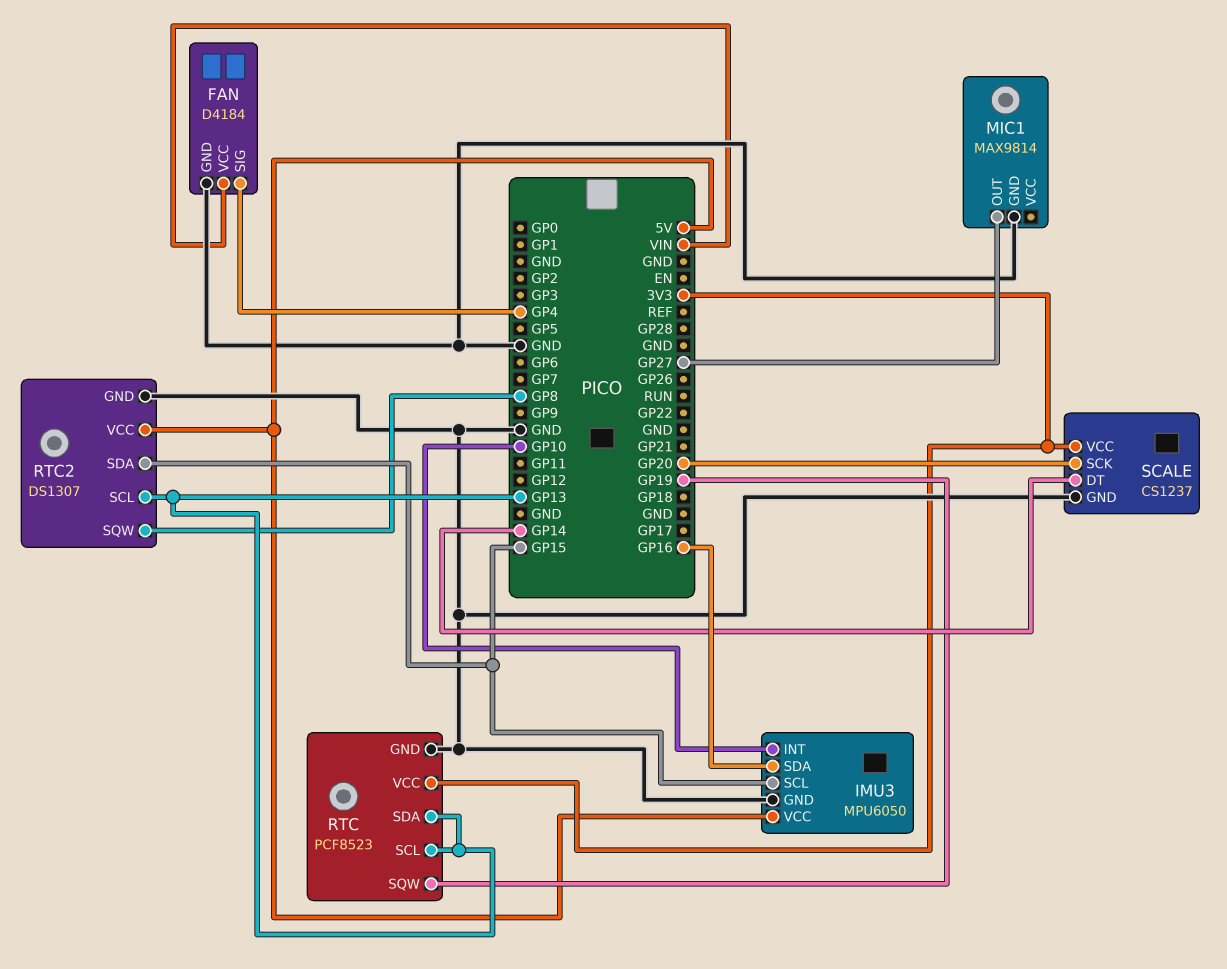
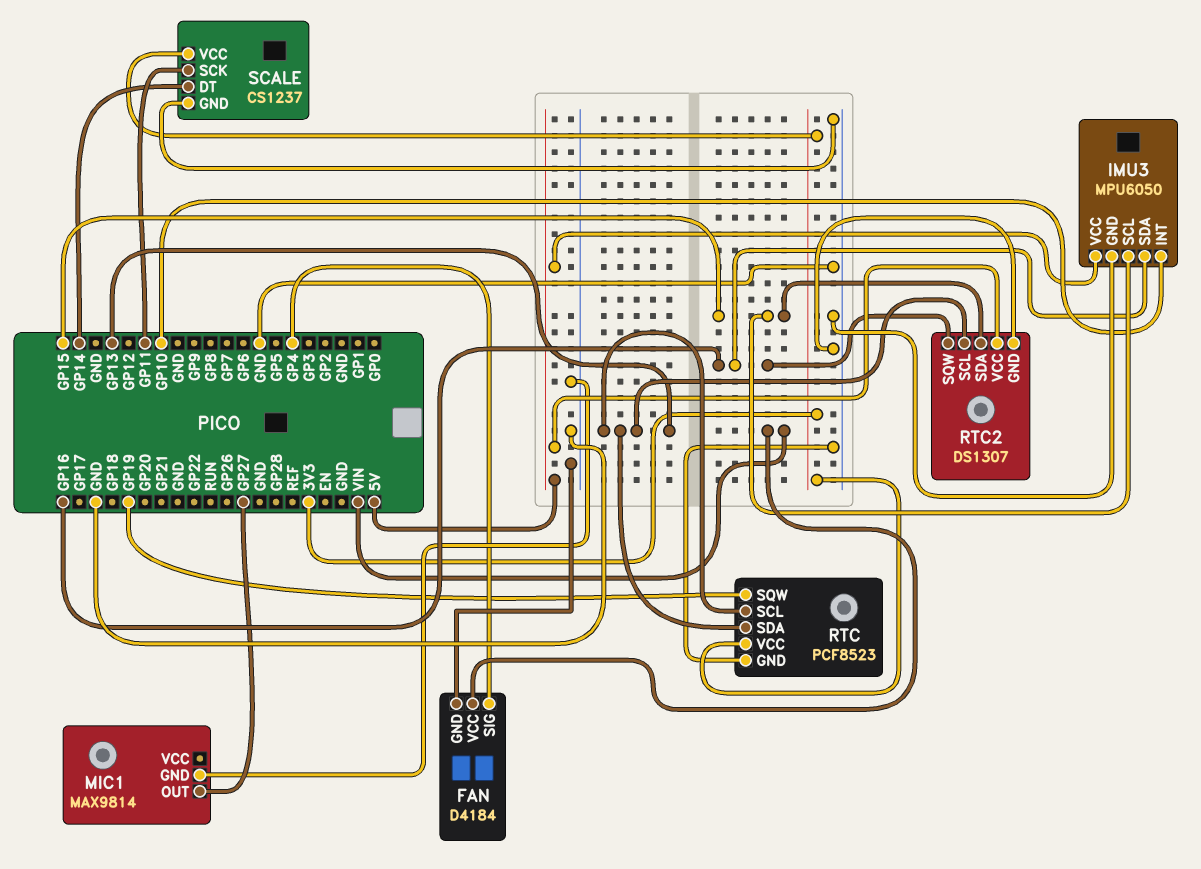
RTC2 pin SQW: GP8 -> GP16
SCALE pin SCK: GP20 -> GP11

